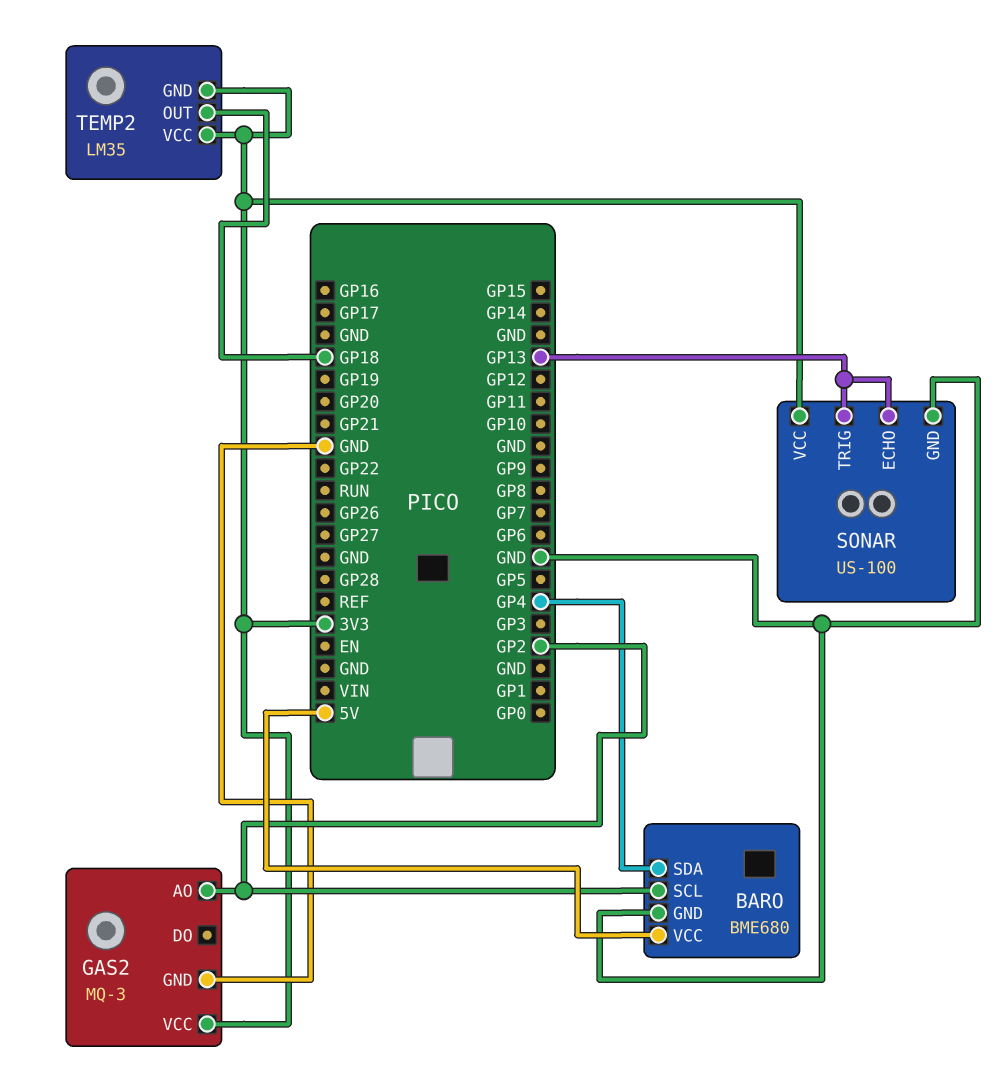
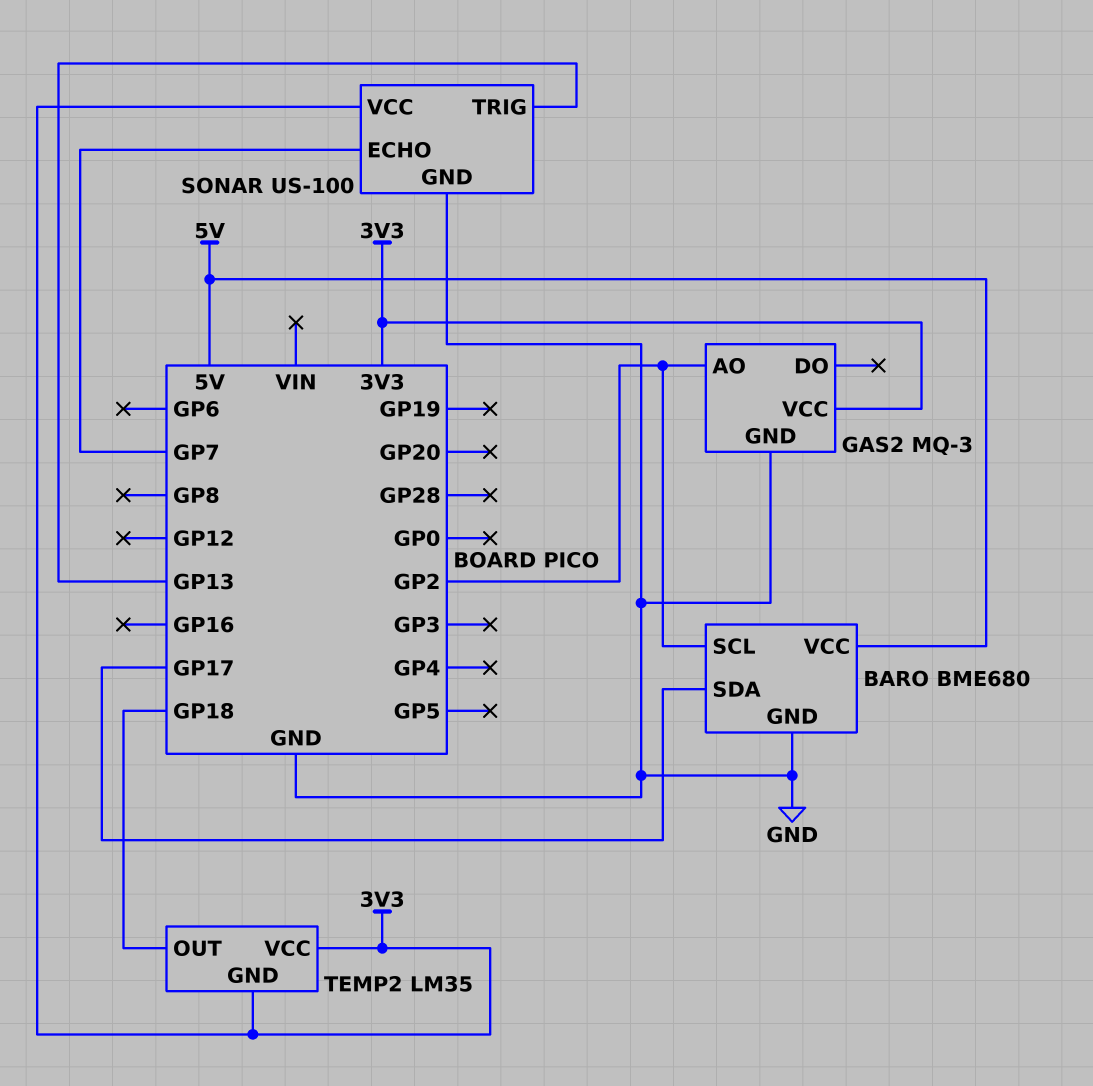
BARO pin SDA: GP4 -> GP17
SONAR pin ECHO: GP13 -> GP7

